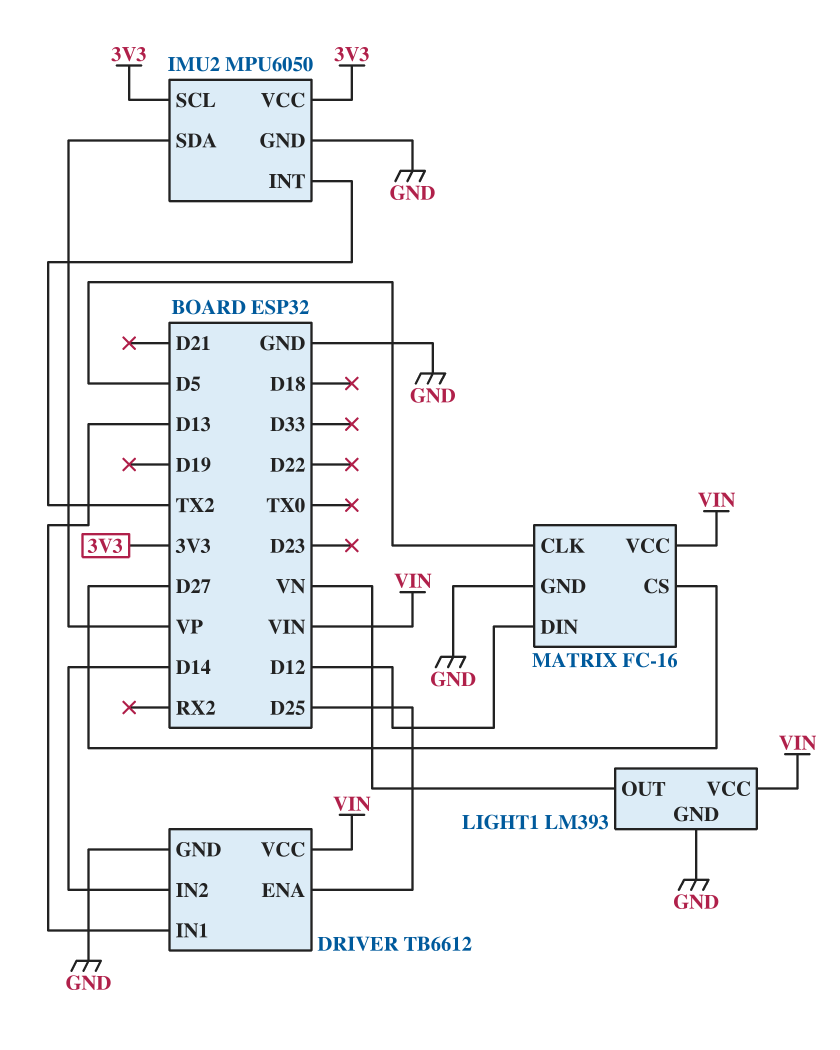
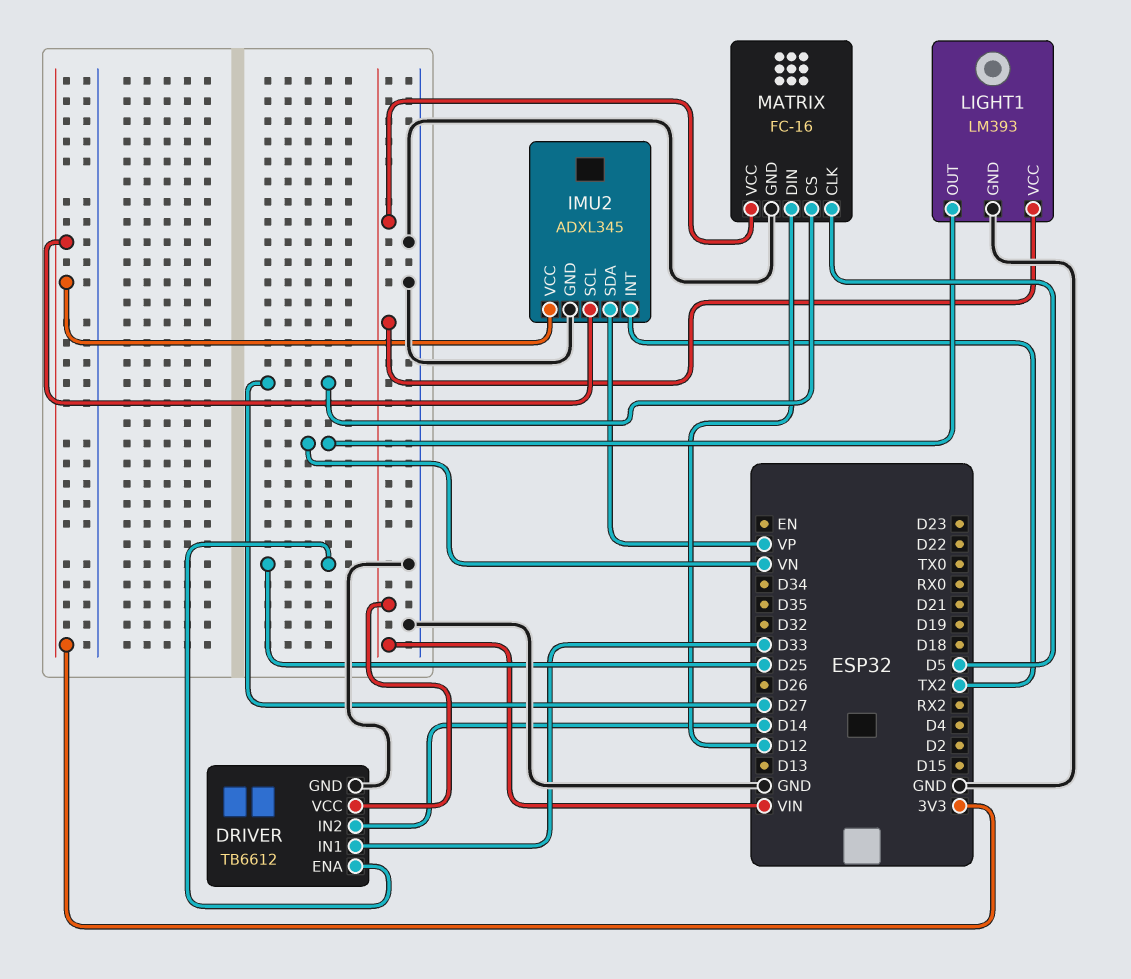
DRIVER pin IN1: D13 -> D33
IMU2: MPU6050 -> ADXL345

